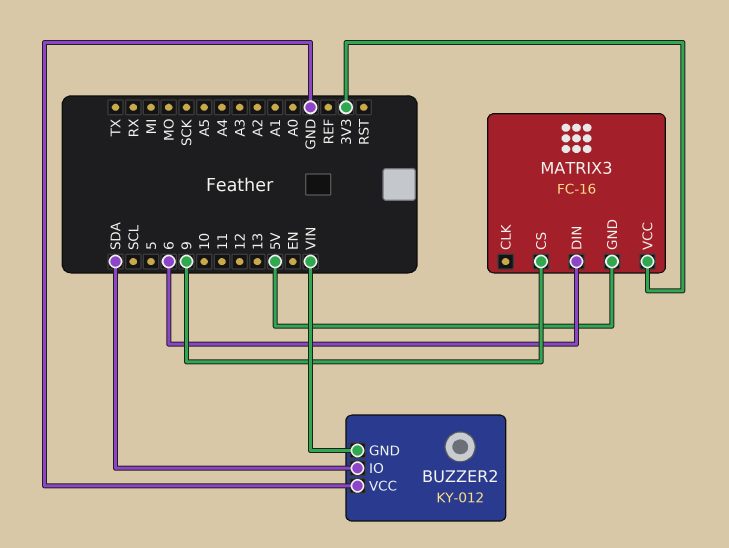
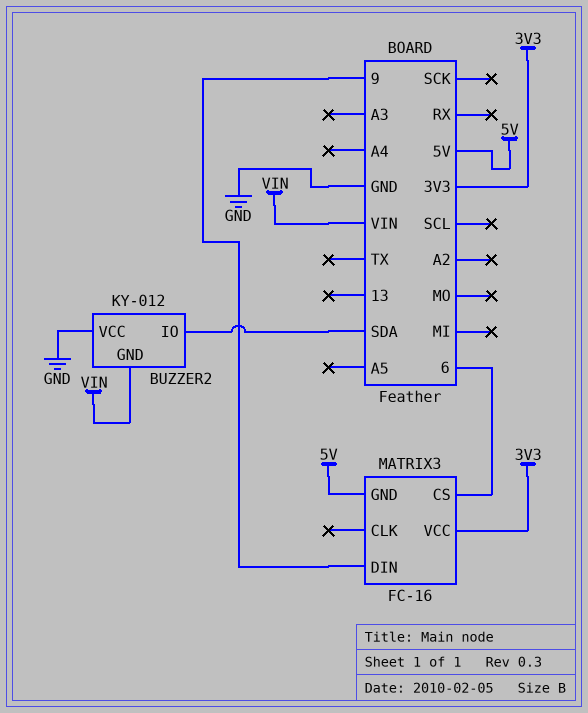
MATRIX3 pin CS: 9 -> 6
MATRIX3 pin DIN: 6 -> 9

